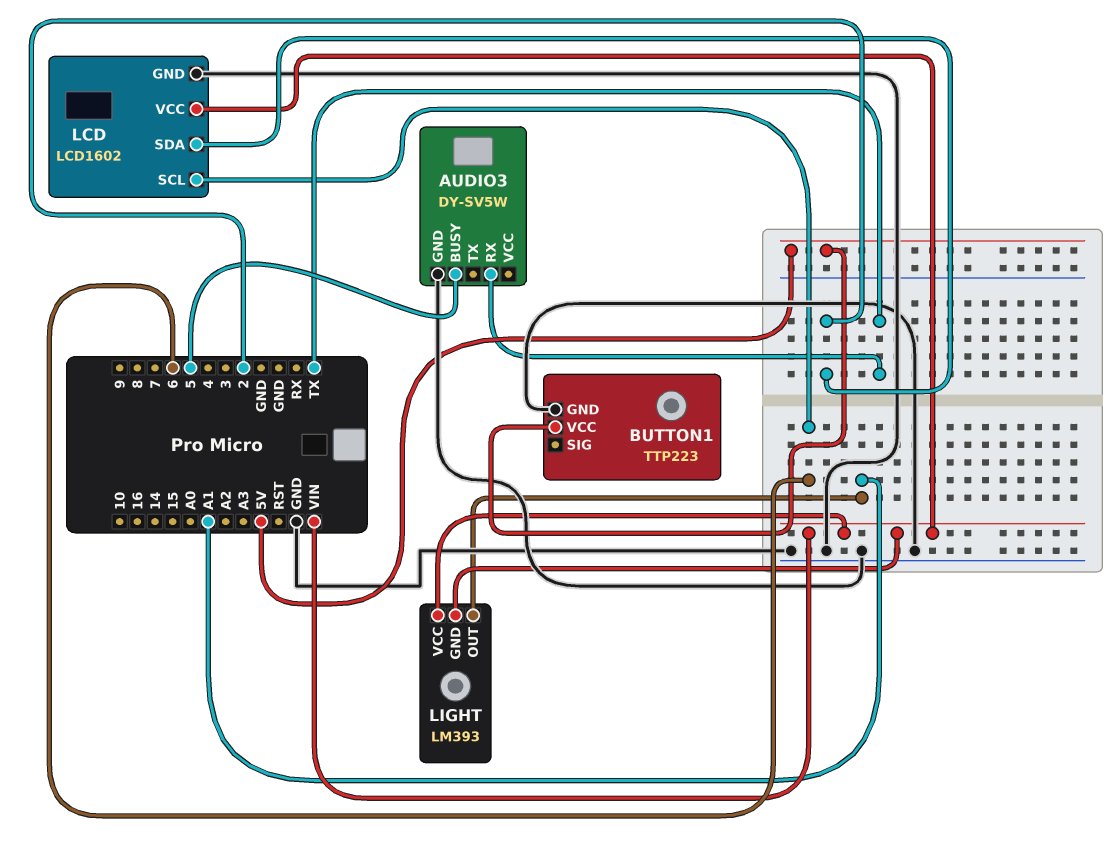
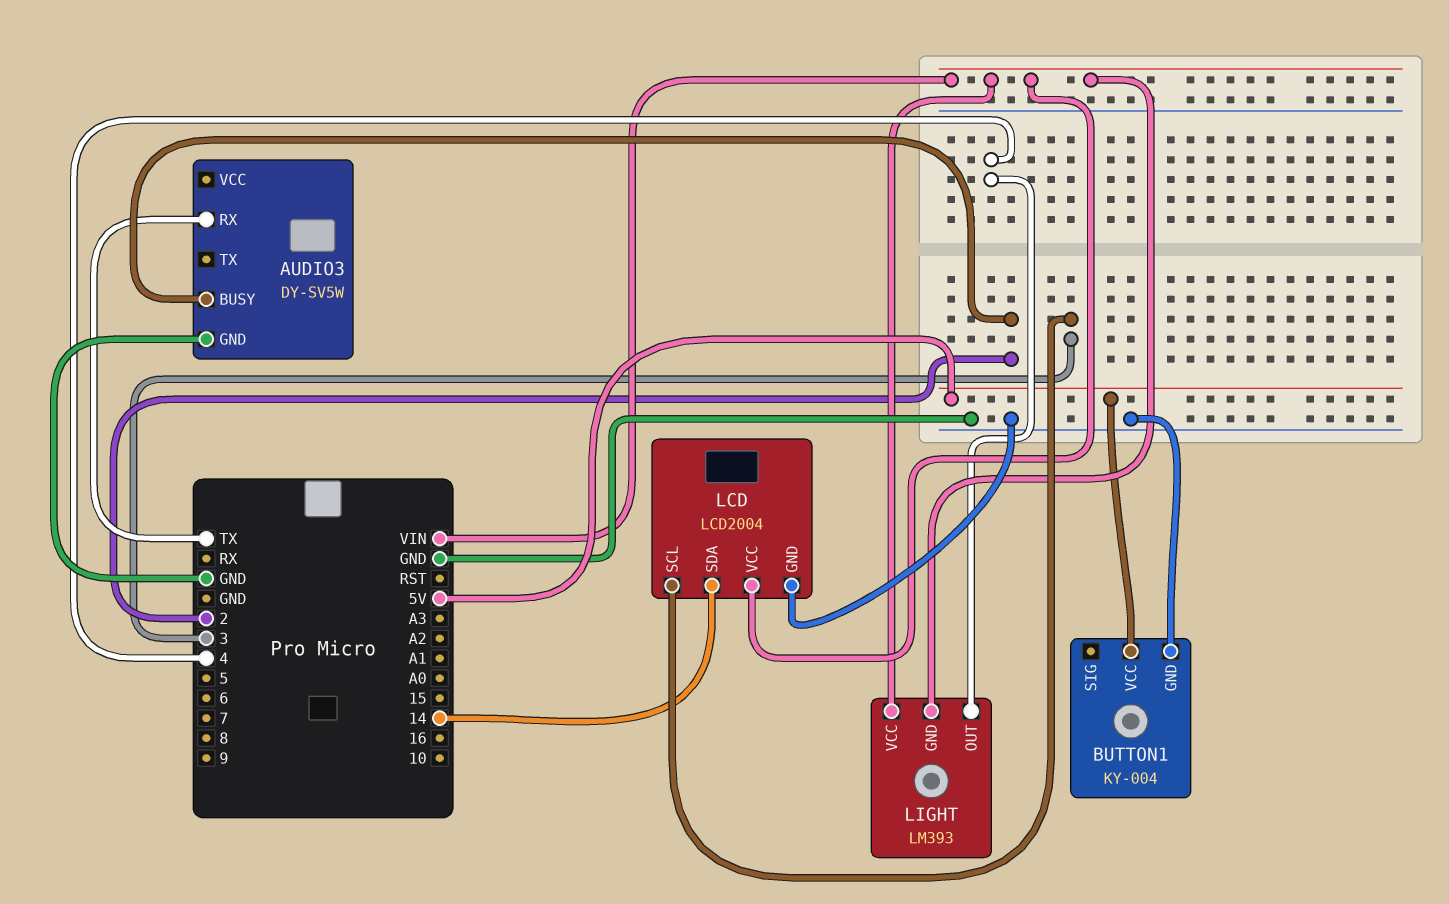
AUDIO3 pin BUSY: 5 -> 2
BUTTON1: TTP223 -> KY-004
LCD: LCD1602 -> LCD2004
LCD pin SCL: 6 -> 3
LCD pin SDA: 2 -> 14
LIGHT pin OUT: A1 -> 4

